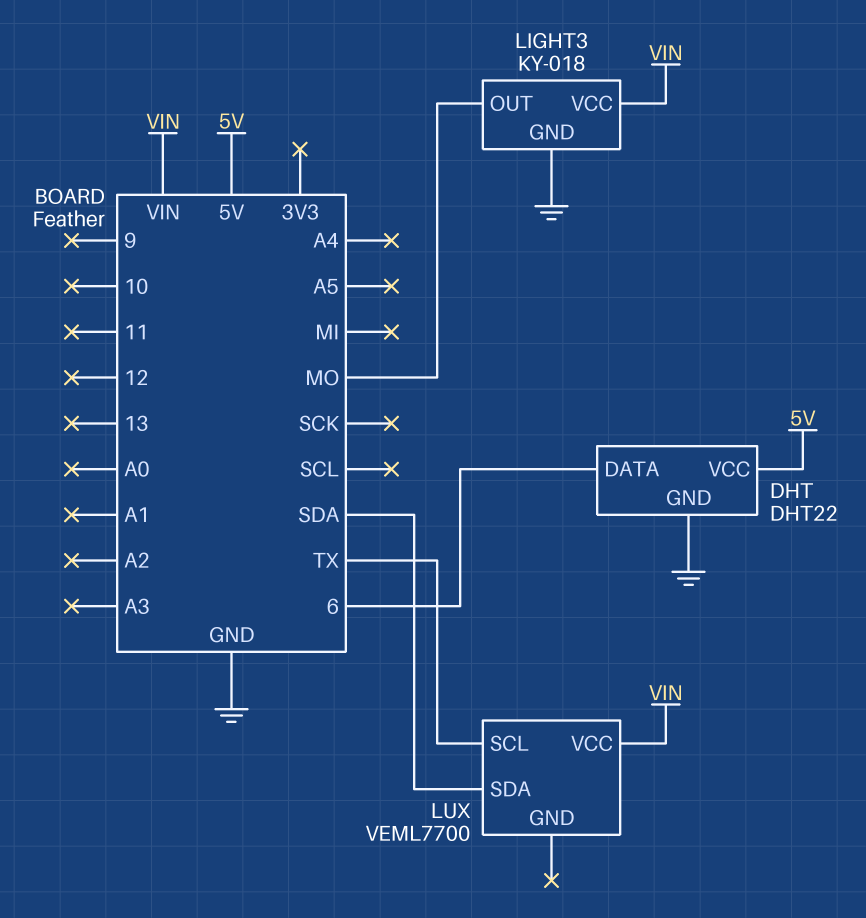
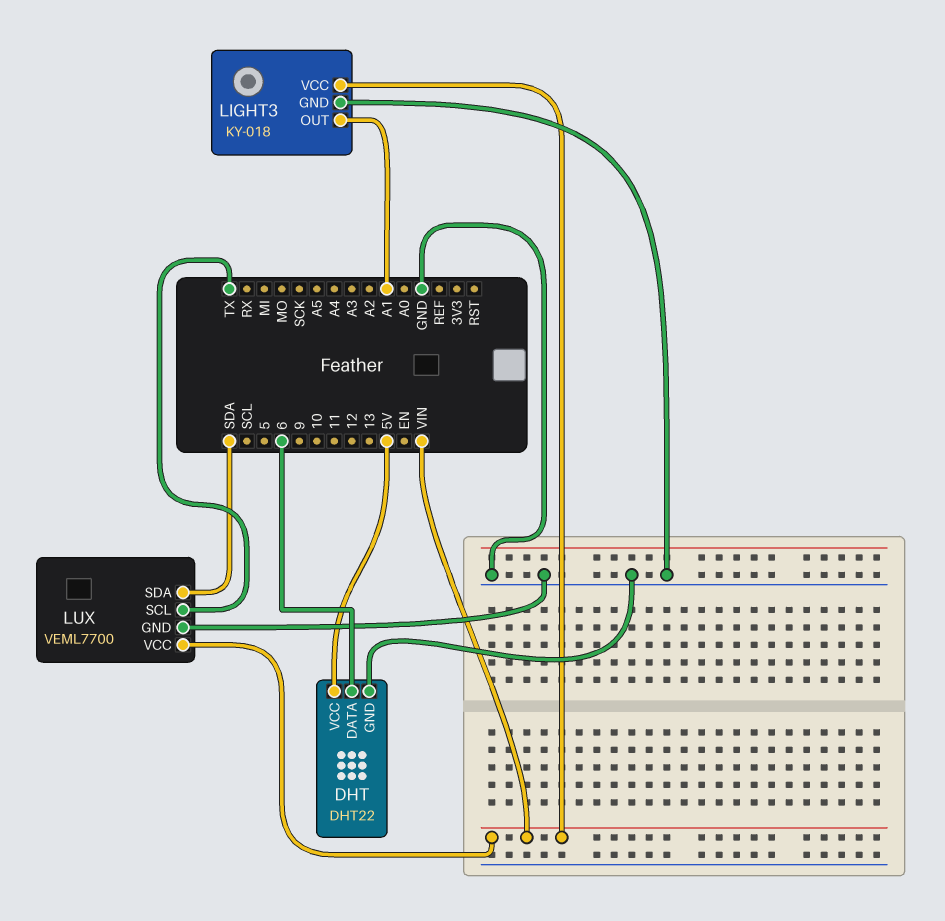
LIGHT3 pin OUT: MO -> A1
LUX pin GND: none -> GND

